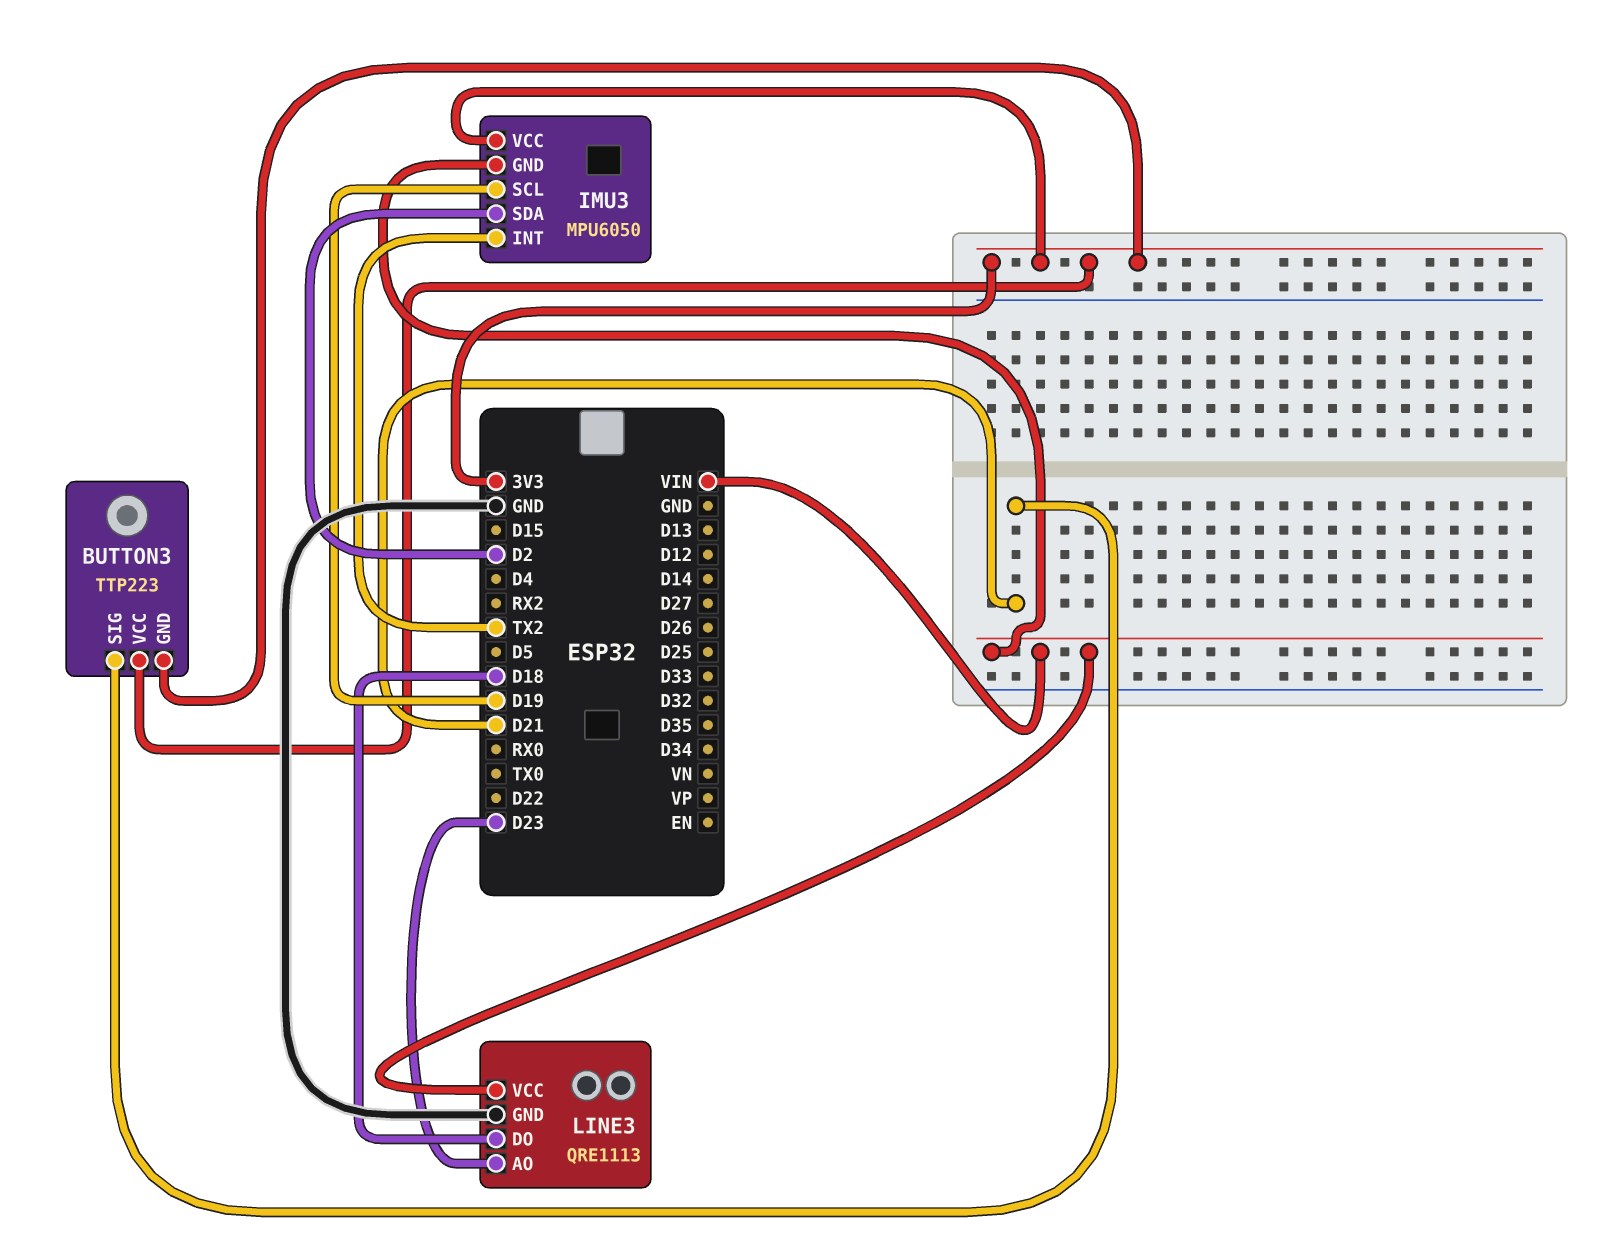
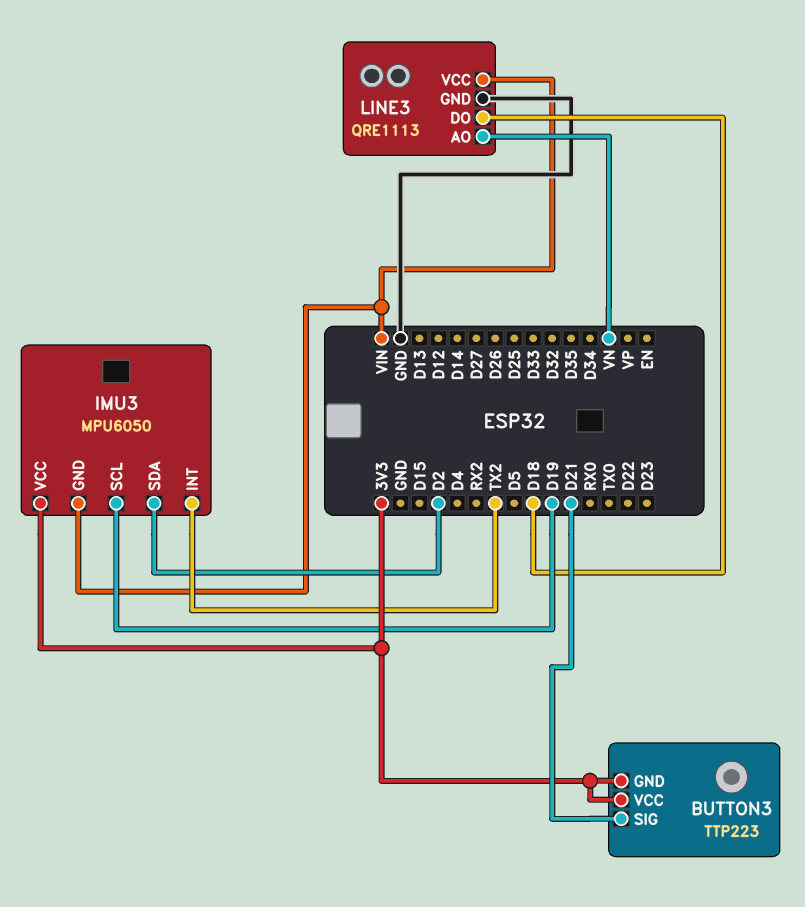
LINE3 pin AO: D23 -> VN

